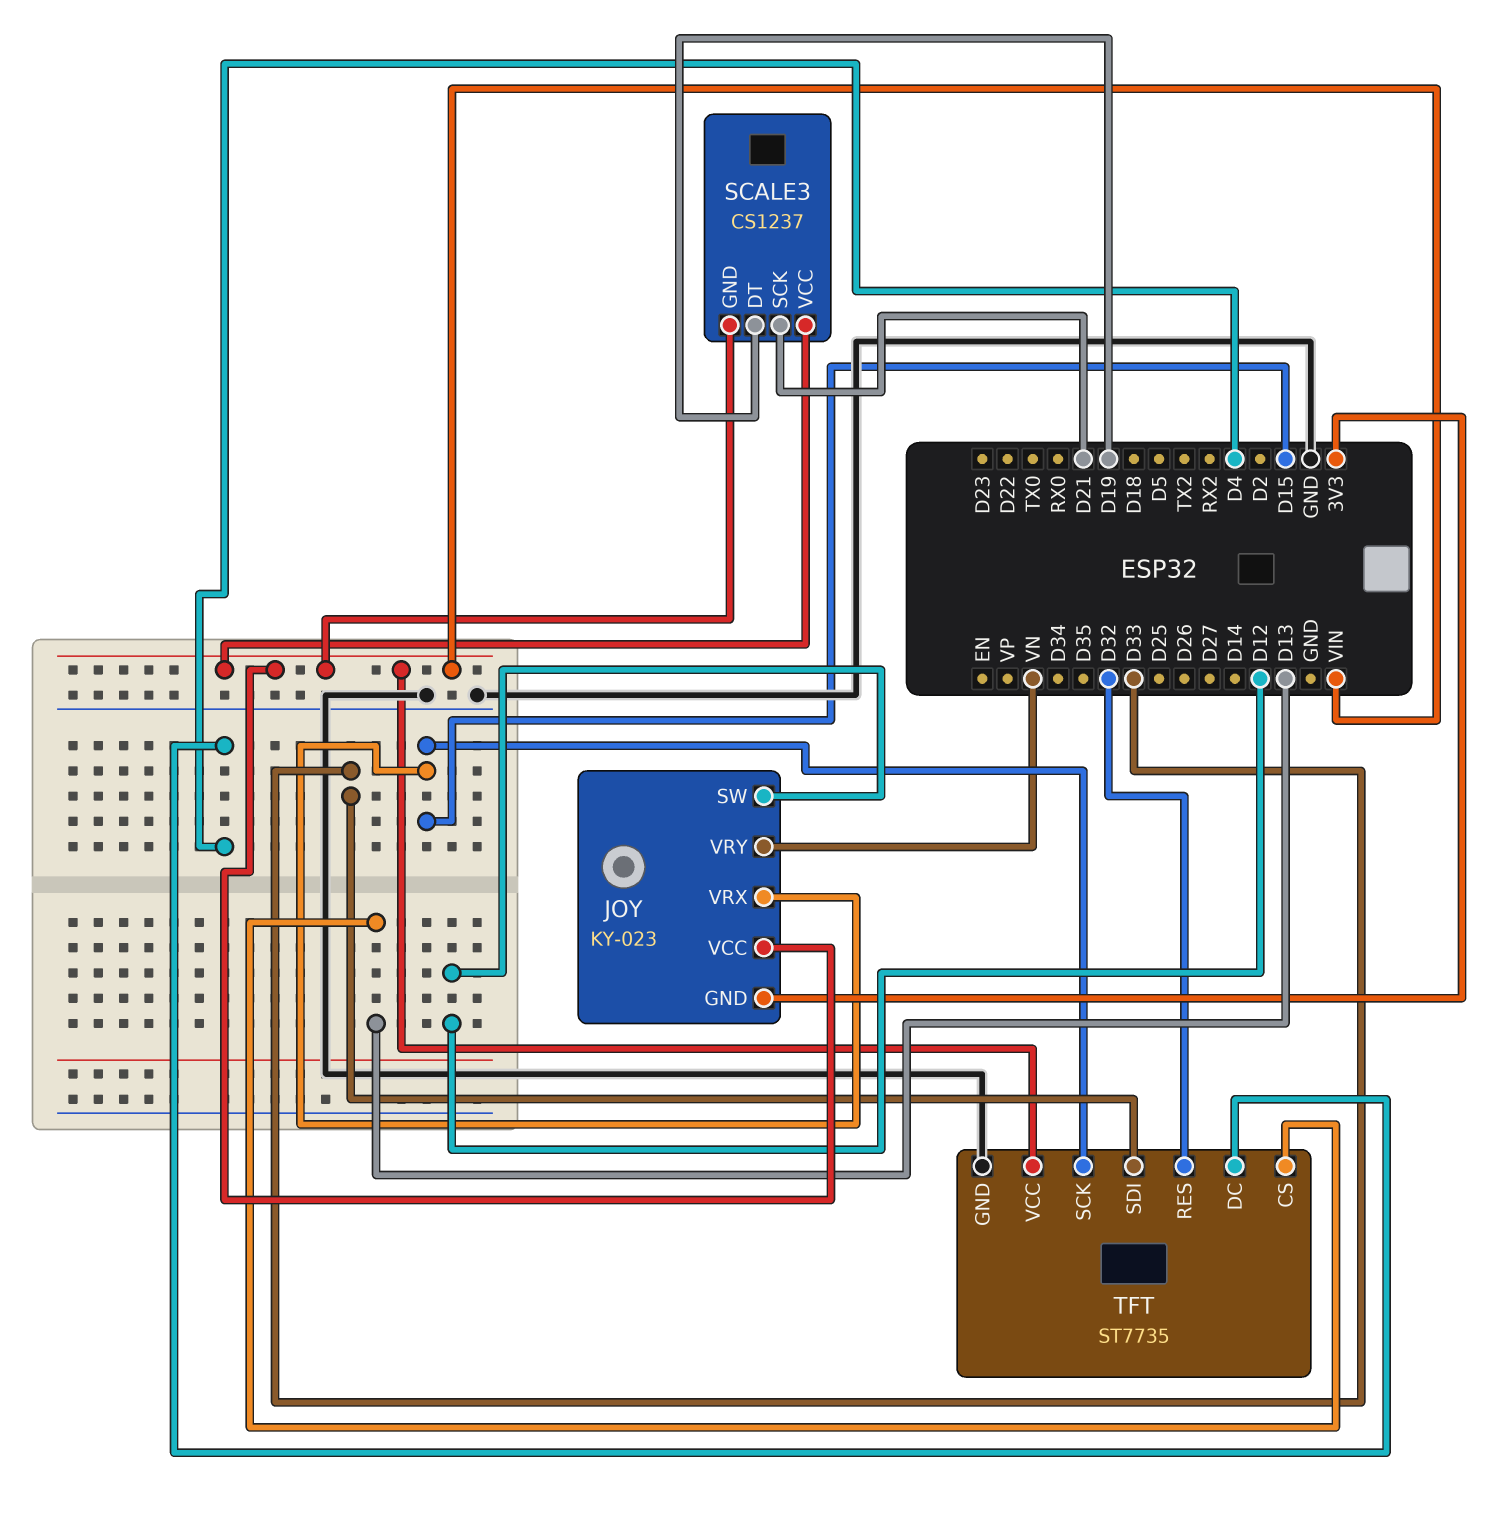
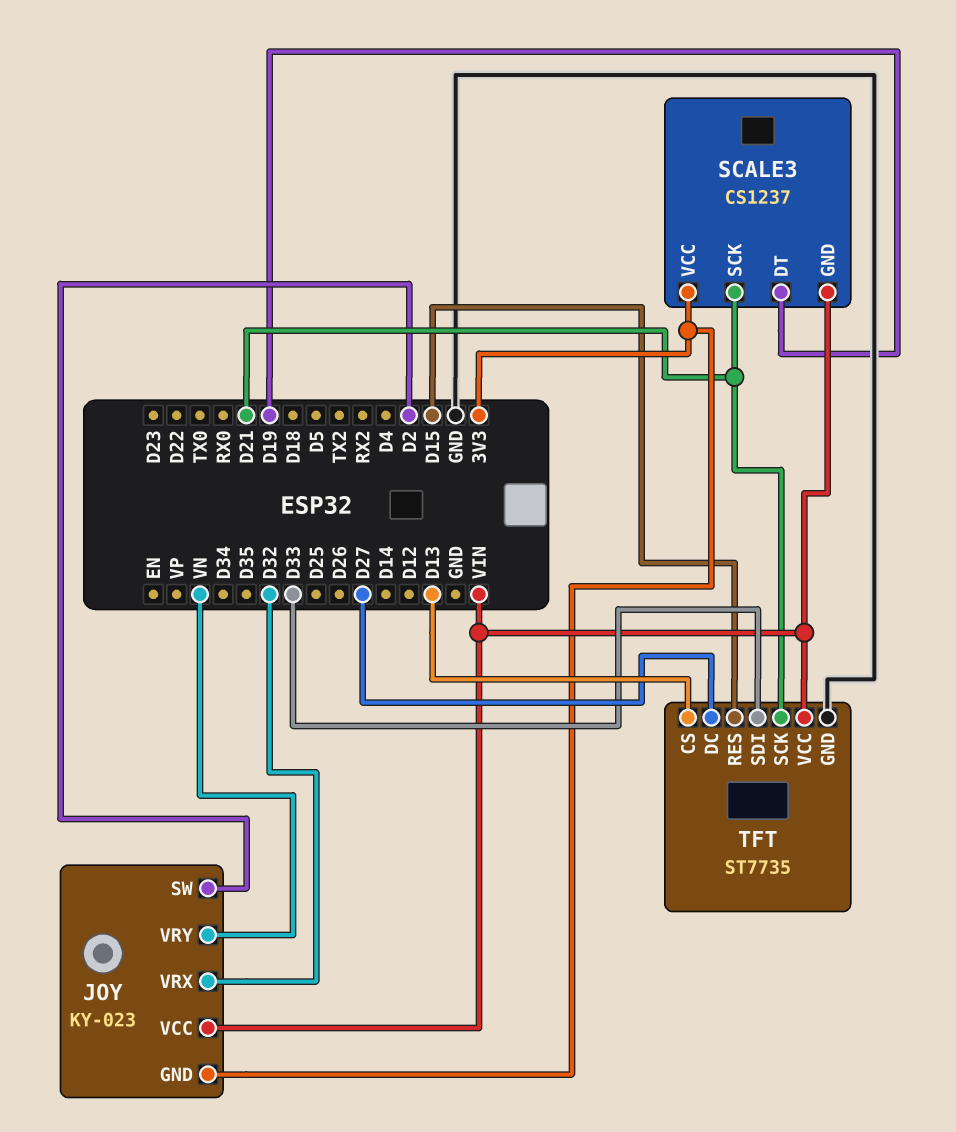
JOY pin SW: D12 -> D2
JOY pin VRX: D15 -> D32
SCALE3 pin VCC: VIN -> 3V3
TFT pin DC: D4 -> D27
TFT pin RES: D32 -> D15
TFT pin SCK: D15 -> D21

